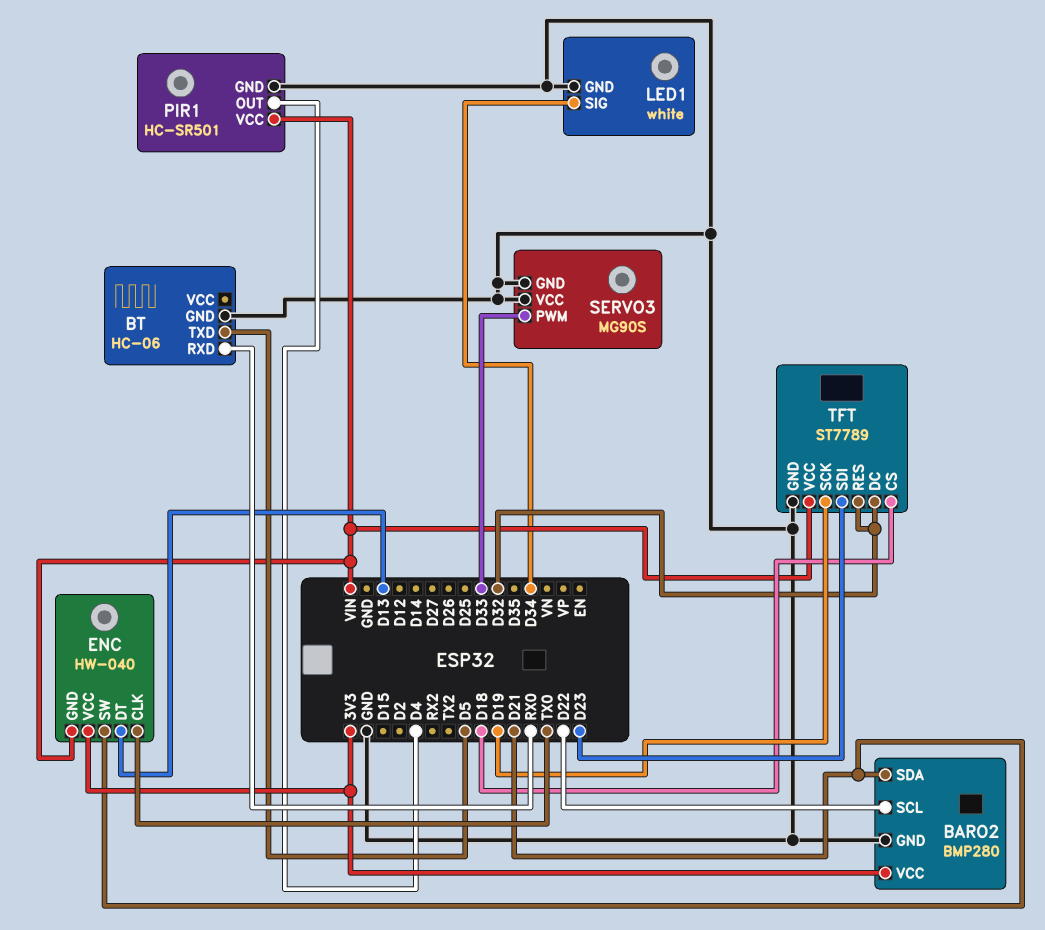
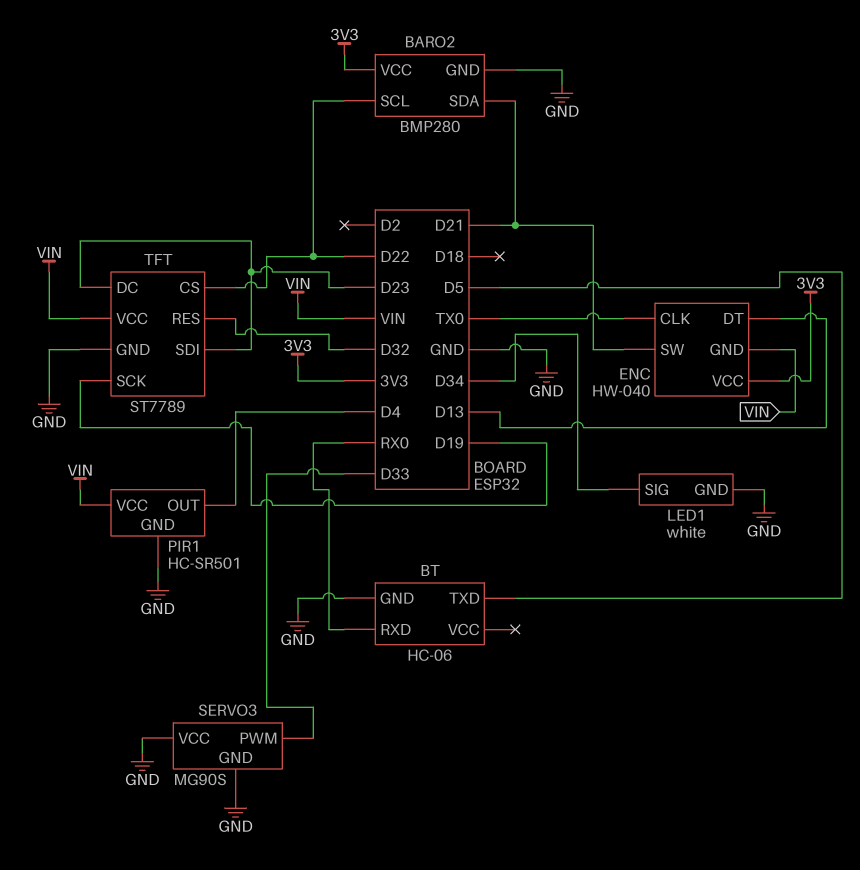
TFT pin CS: D18 -> D22
TFT pin DC: D32 -> D23

